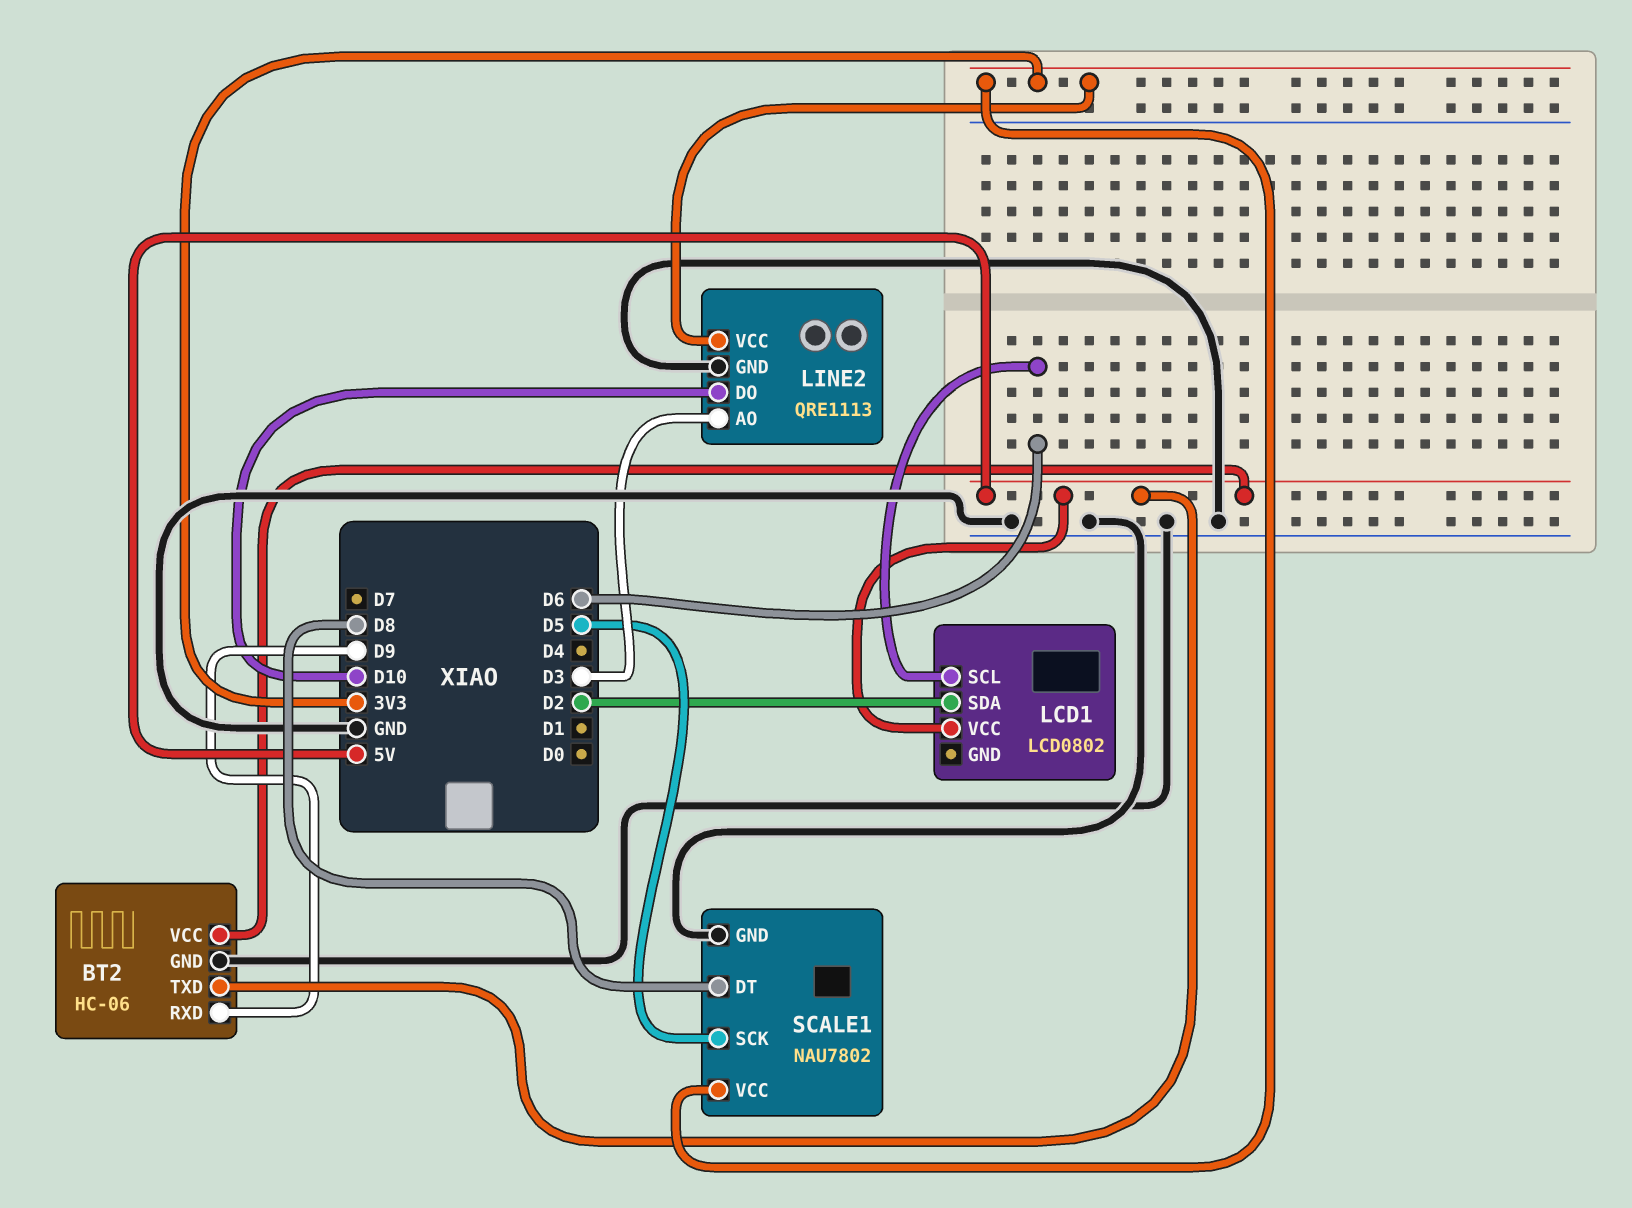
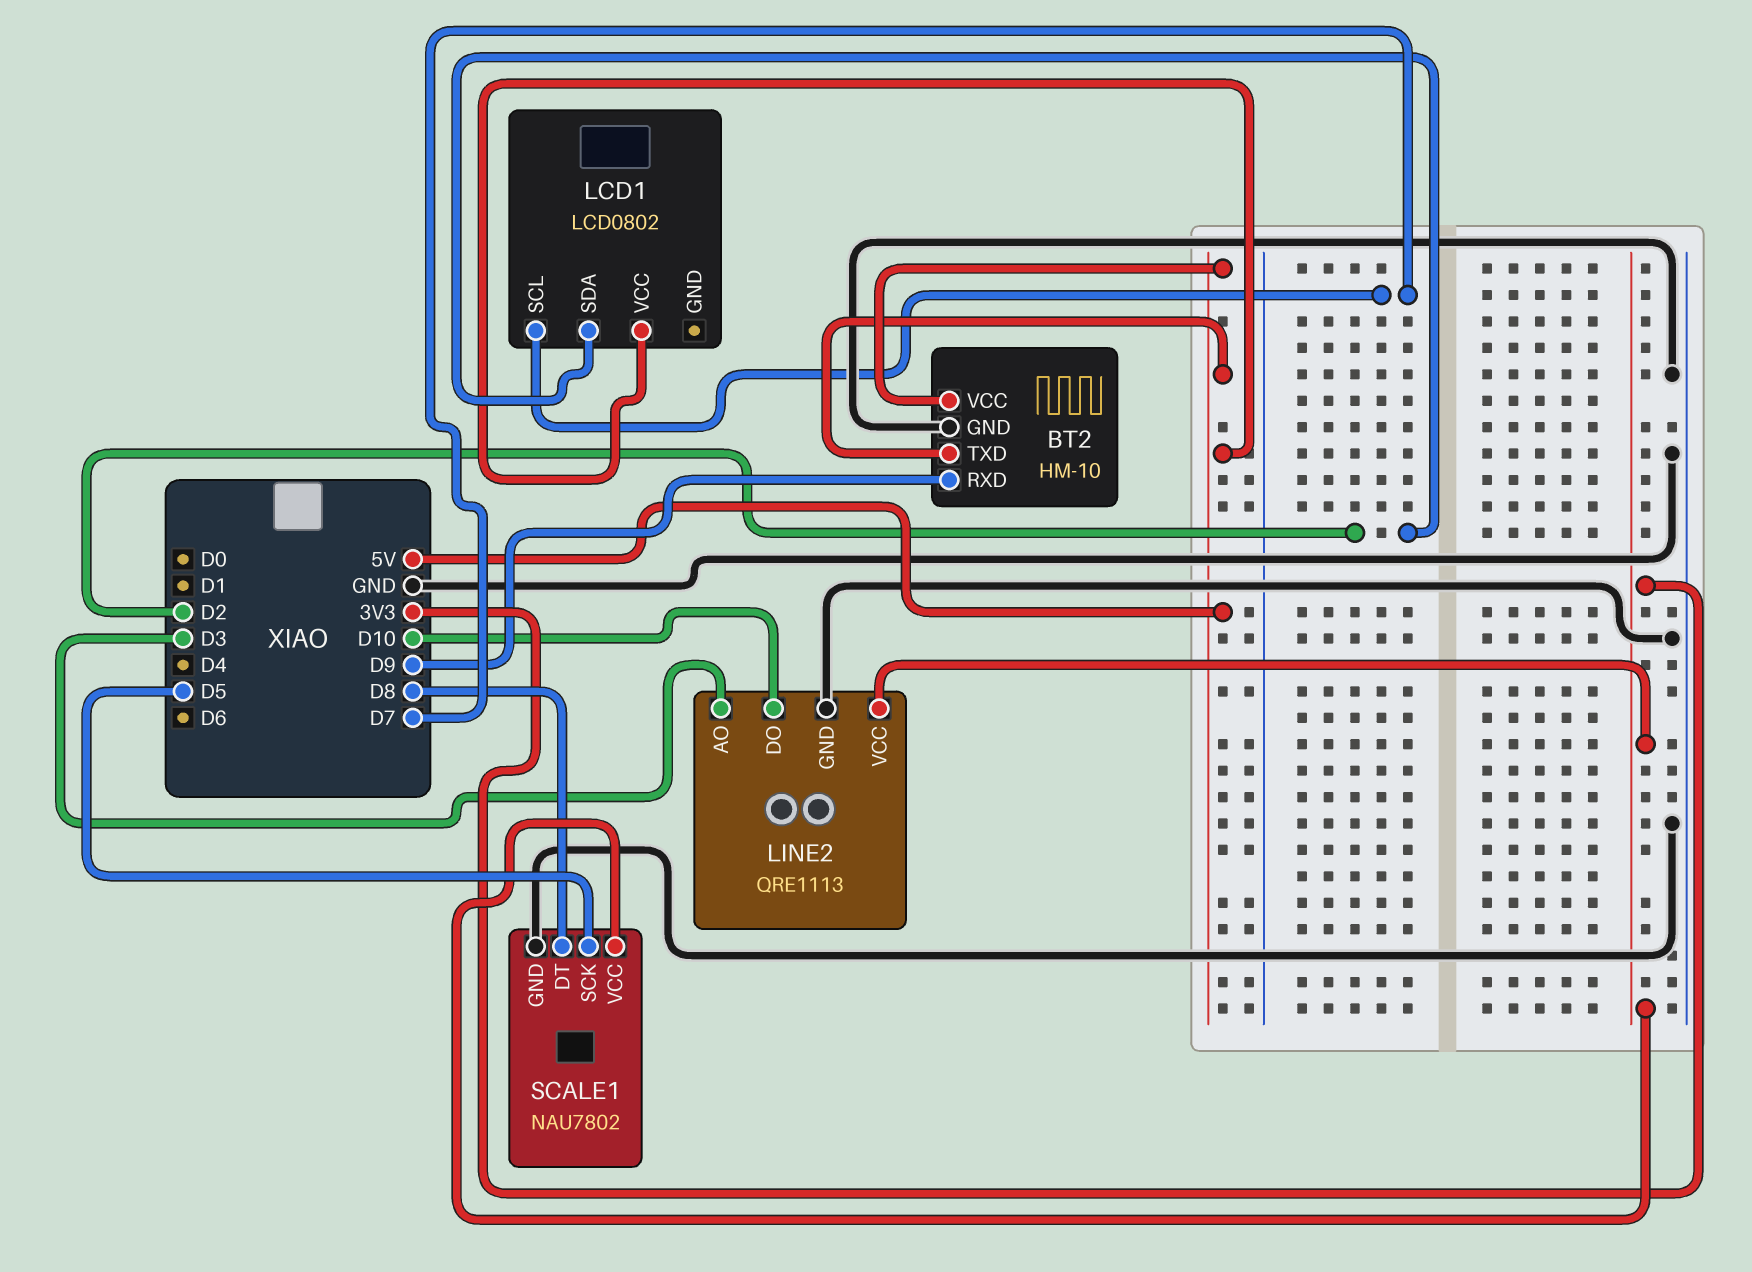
BT2: HC-06 -> HM-10
LCD1 pin SCL: D6 -> D7

